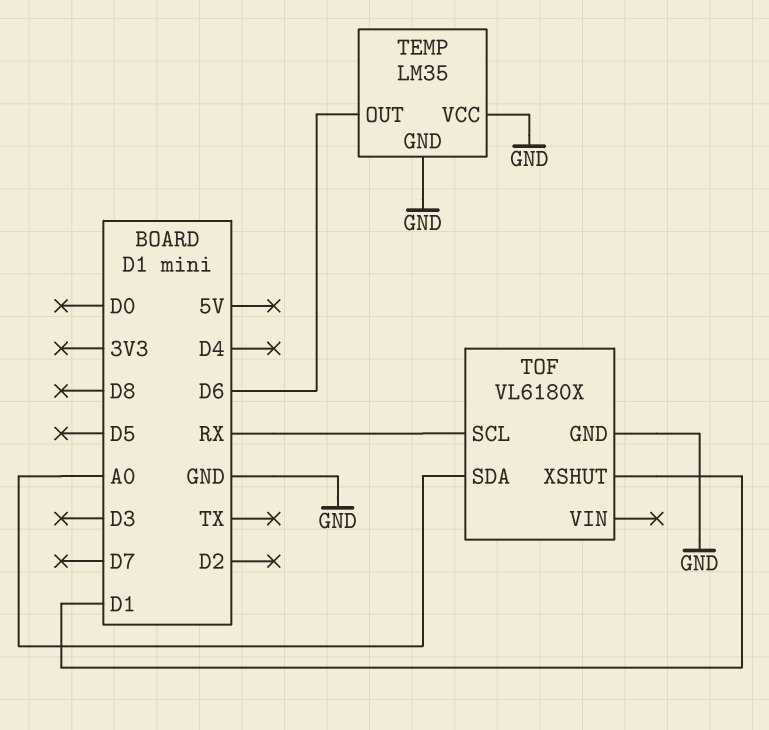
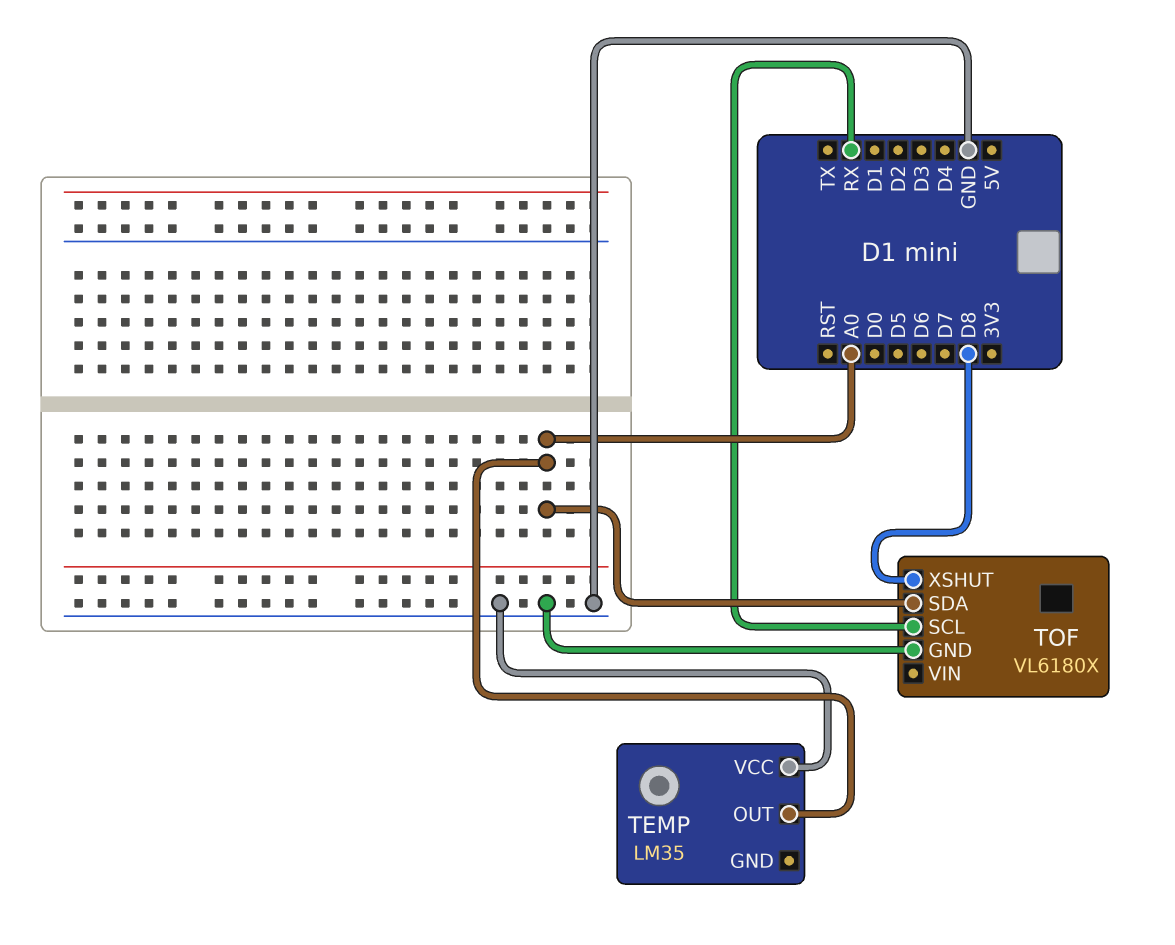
TEMP pin GND: GND -> none
TEMP pin OUT: D6 -> A0
TOF pin XSHUT: D1 -> D8

